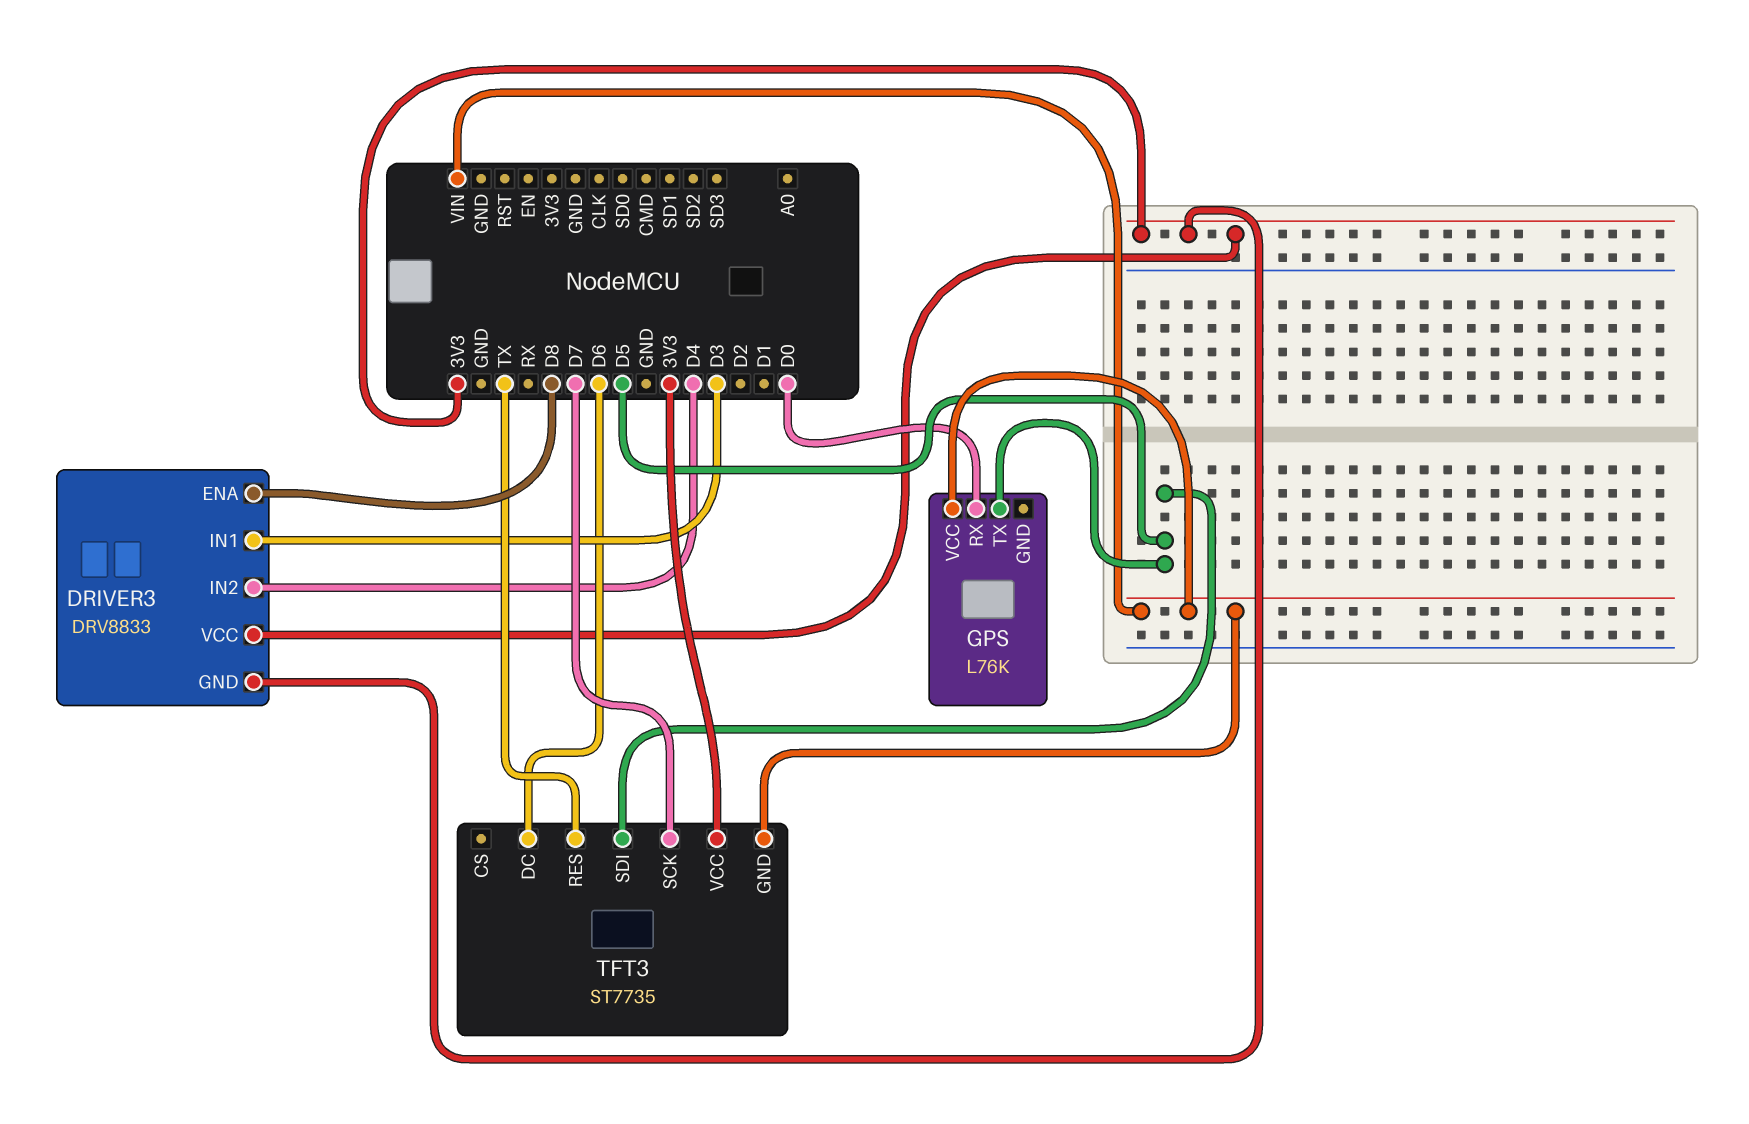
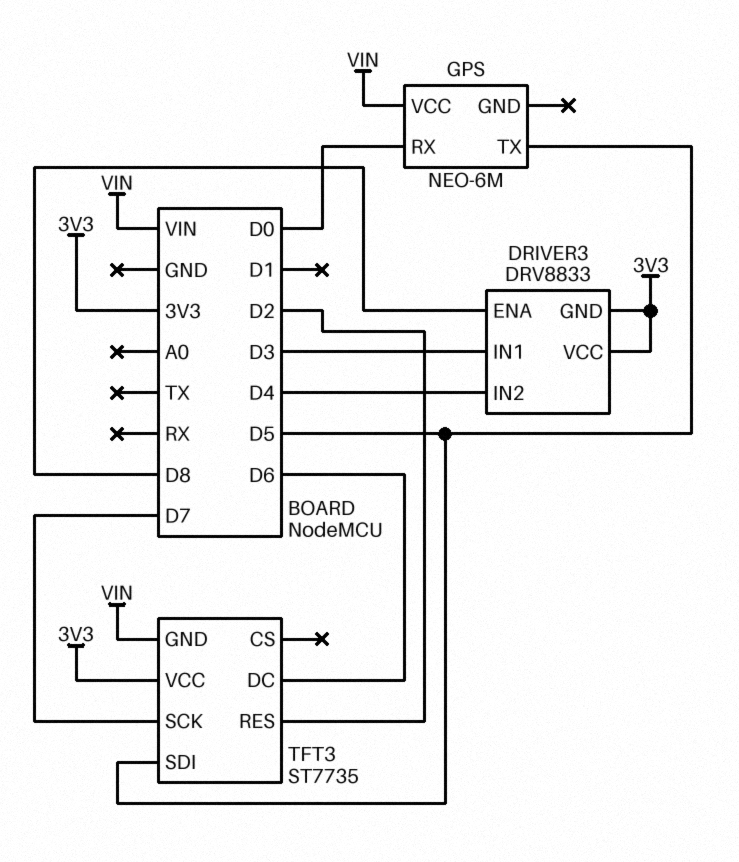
GPS: L76K -> NEO-6M
TFT3 pin RES: TX -> D2

